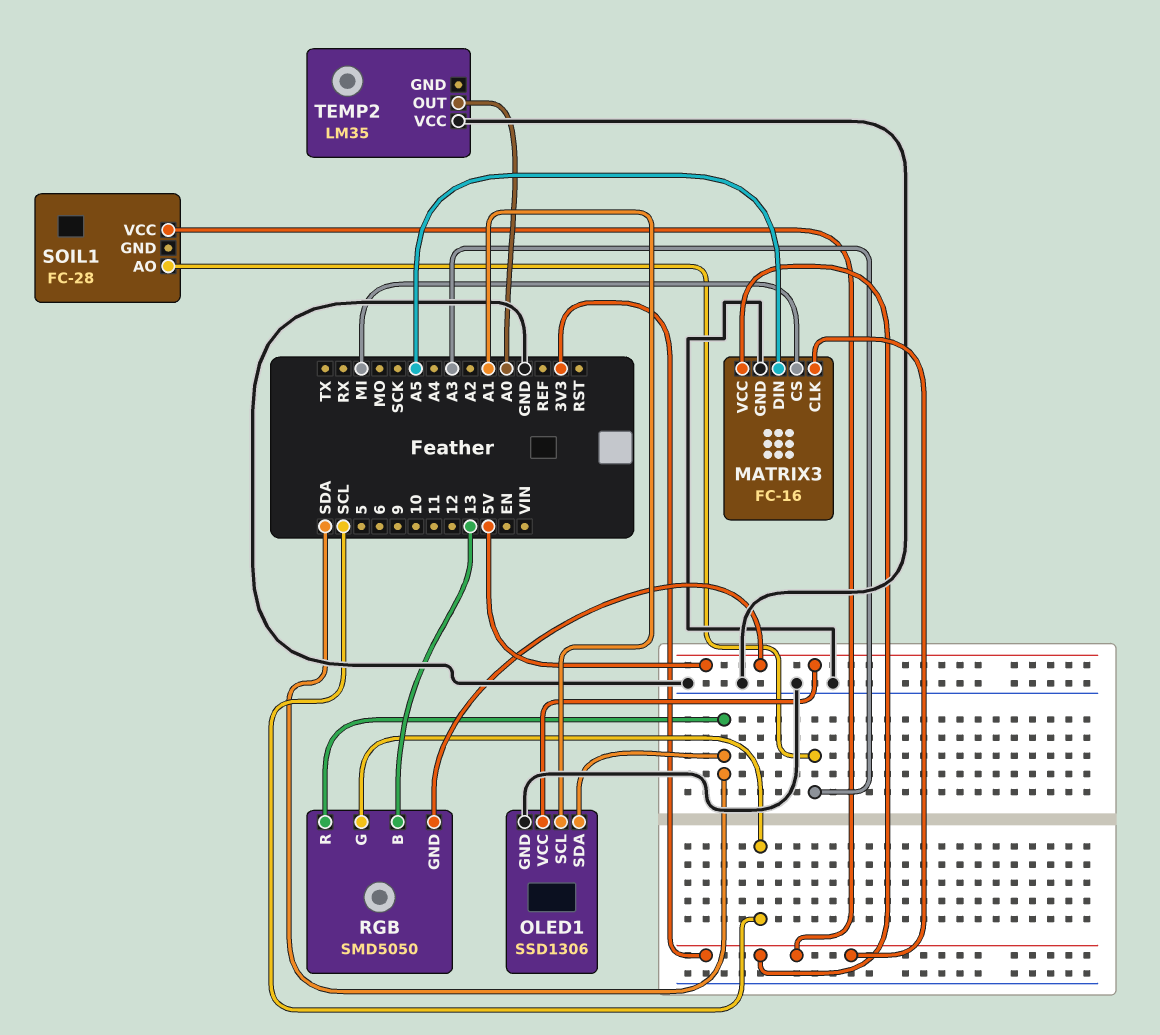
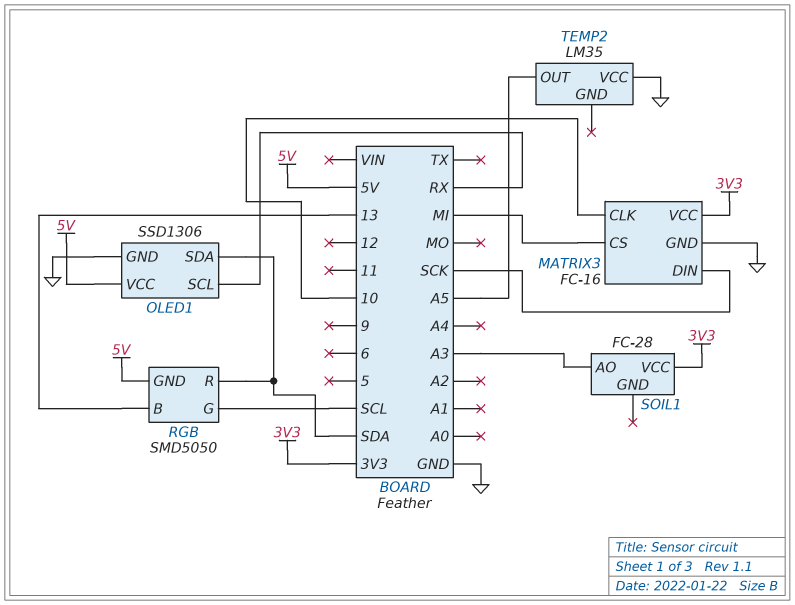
MATRIX3 pin CLK: 3V3 -> 10
MATRIX3 pin DIN: A5 -> SCK
OLED1 pin SCL: A1 -> RX
TEMP2 pin OUT: A0 -> A5

